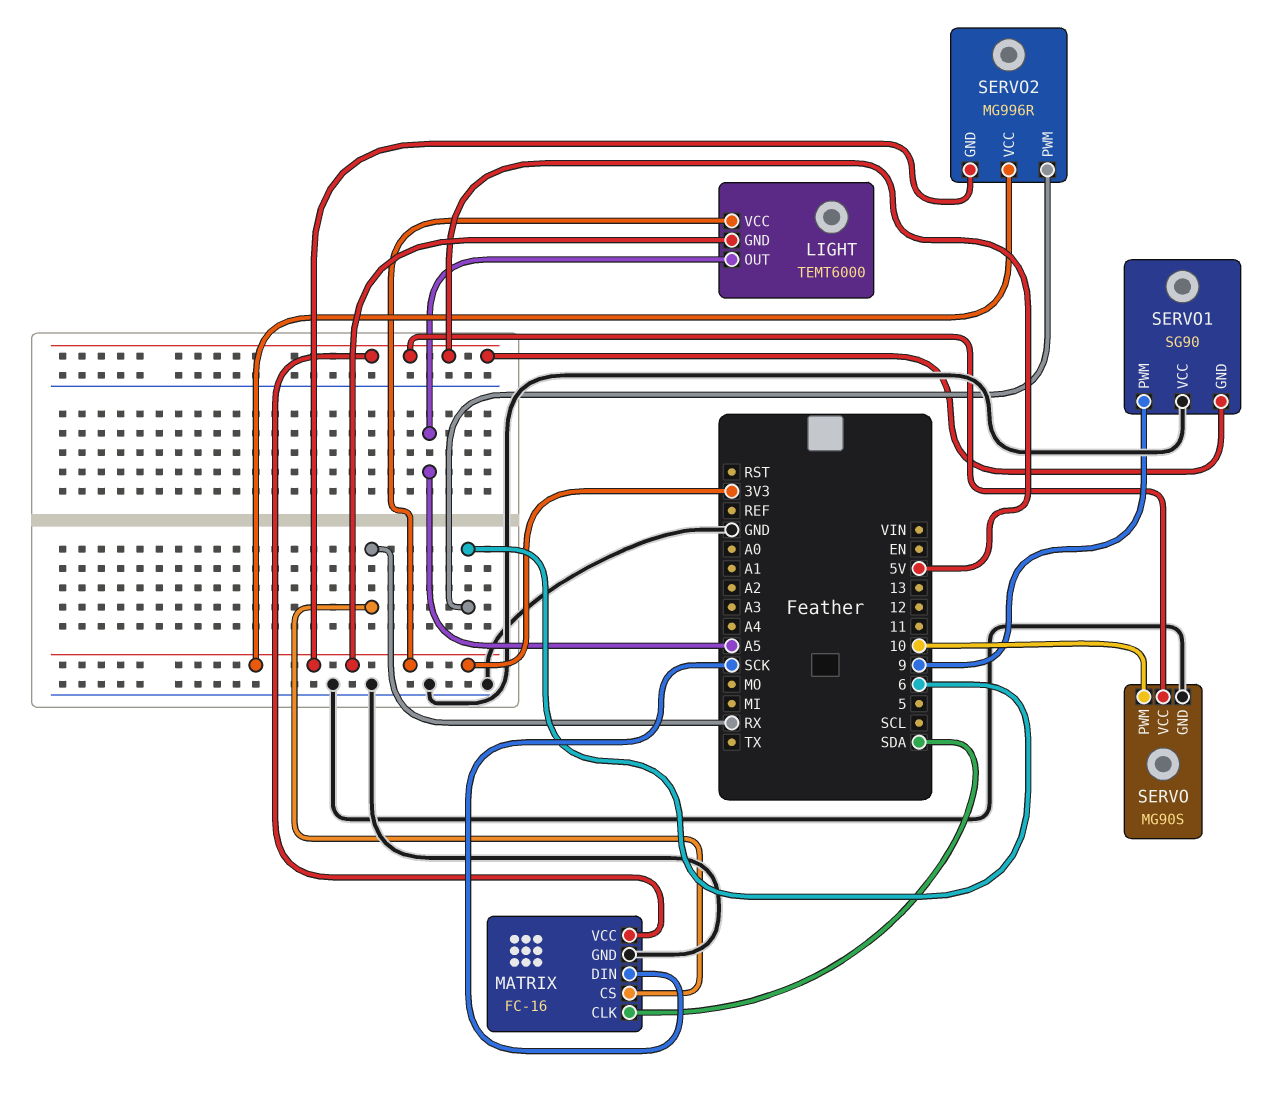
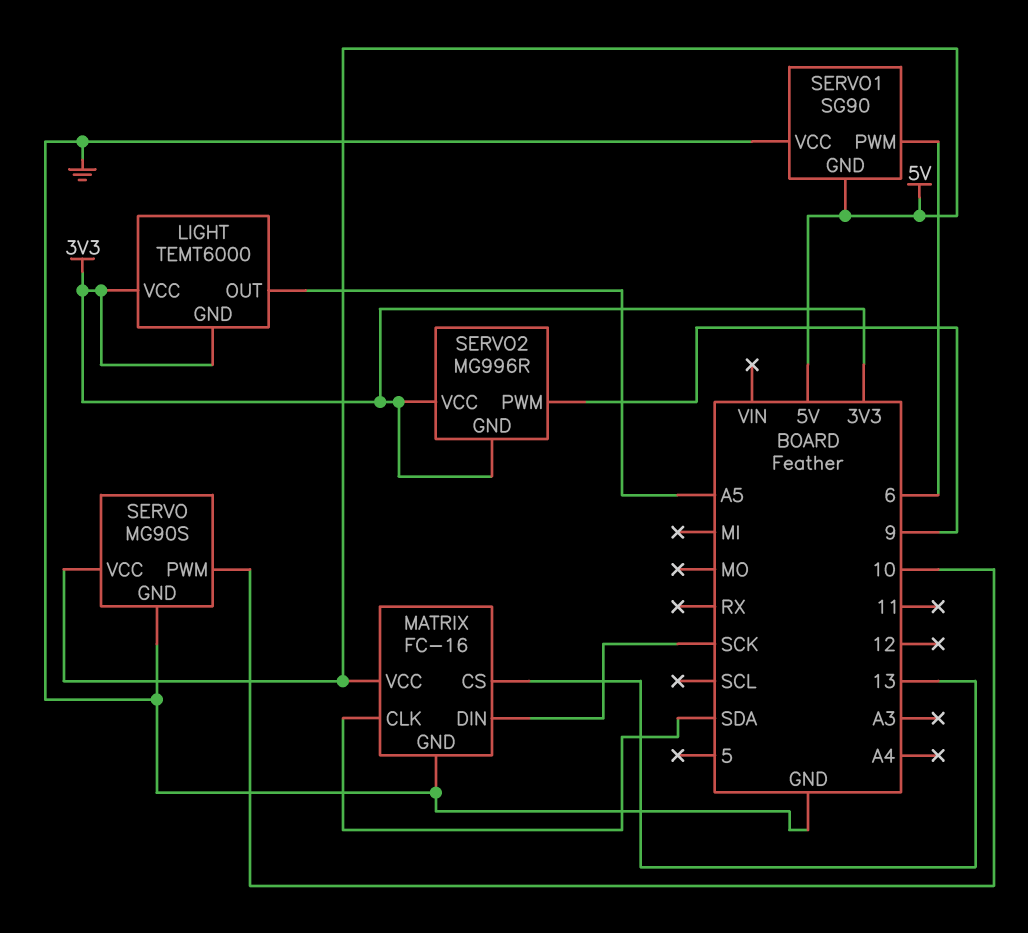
MATRIX pin CS: RX -> 13
SERVO1 pin PWM: 9 -> 6
SERVO2 pin PWM: 6 -> 9

